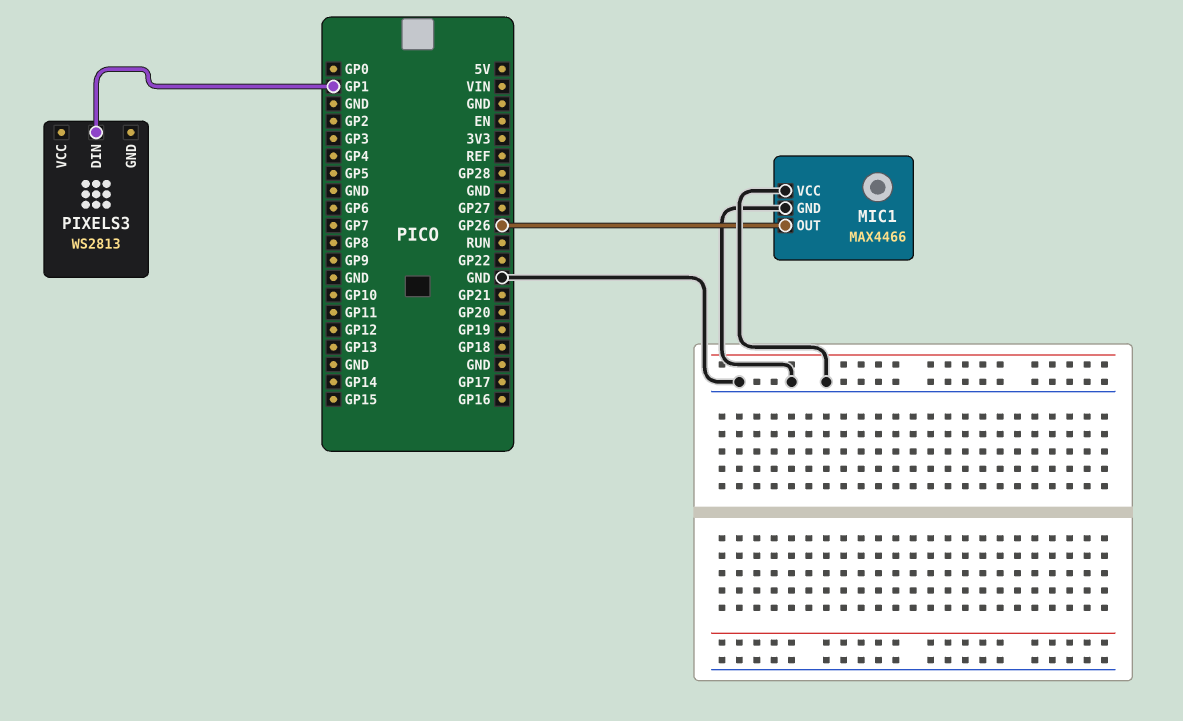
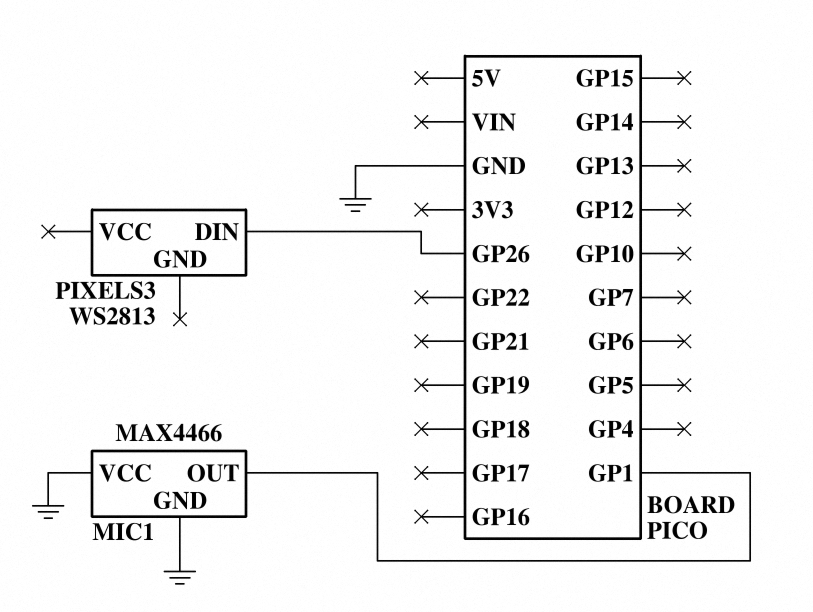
MIC1 pin OUT: GP26 -> GP1
PIXELS3 pin DIN: GP1 -> GP26

